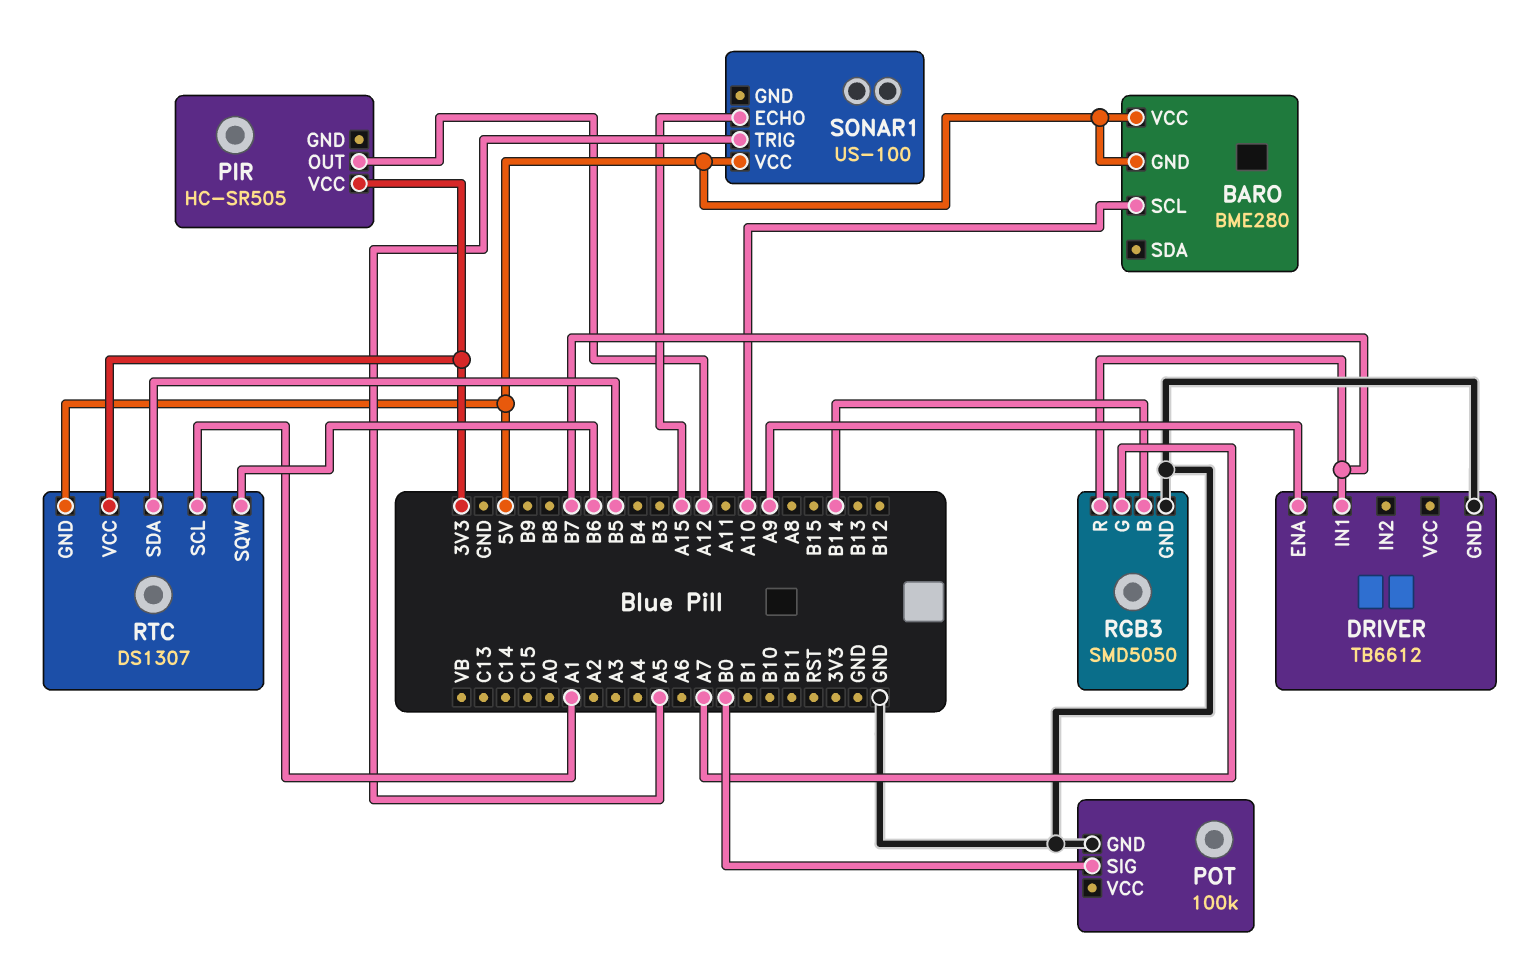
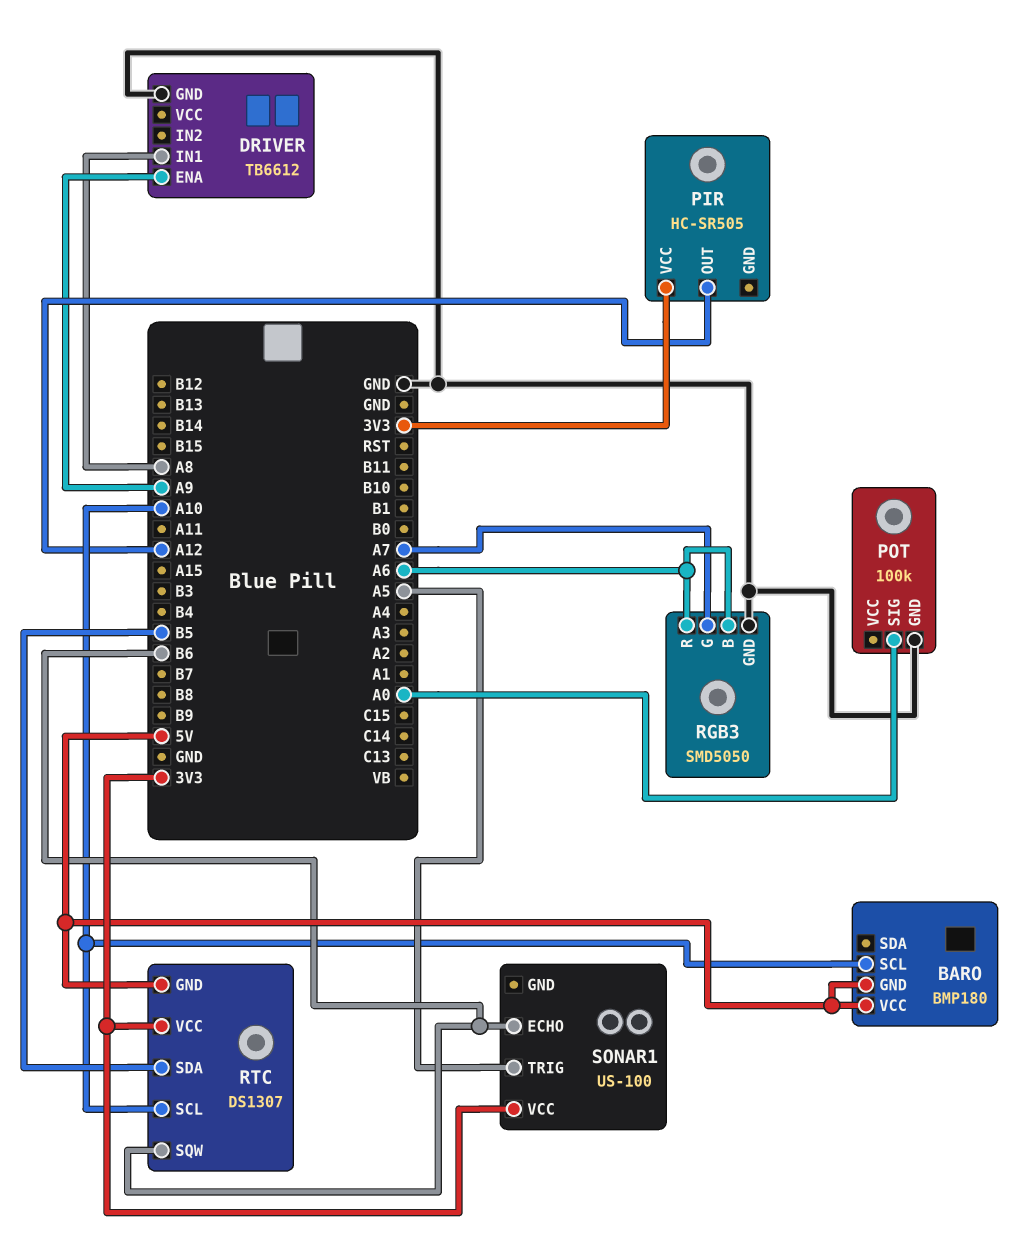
BARO: BME280 -> BMP180
DRIVER pin IN1: B7 -> A8
POT pin SIG: B0 -> A0
RGB3 pin B: B14 -> A6
RGB3 pin R: B7 -> A6
RTC pin SCL: A1 -> A10
SONAR1 pin ECHO: A15 -> B6
SONAR1 pin VCC: 5V -> 3V3

